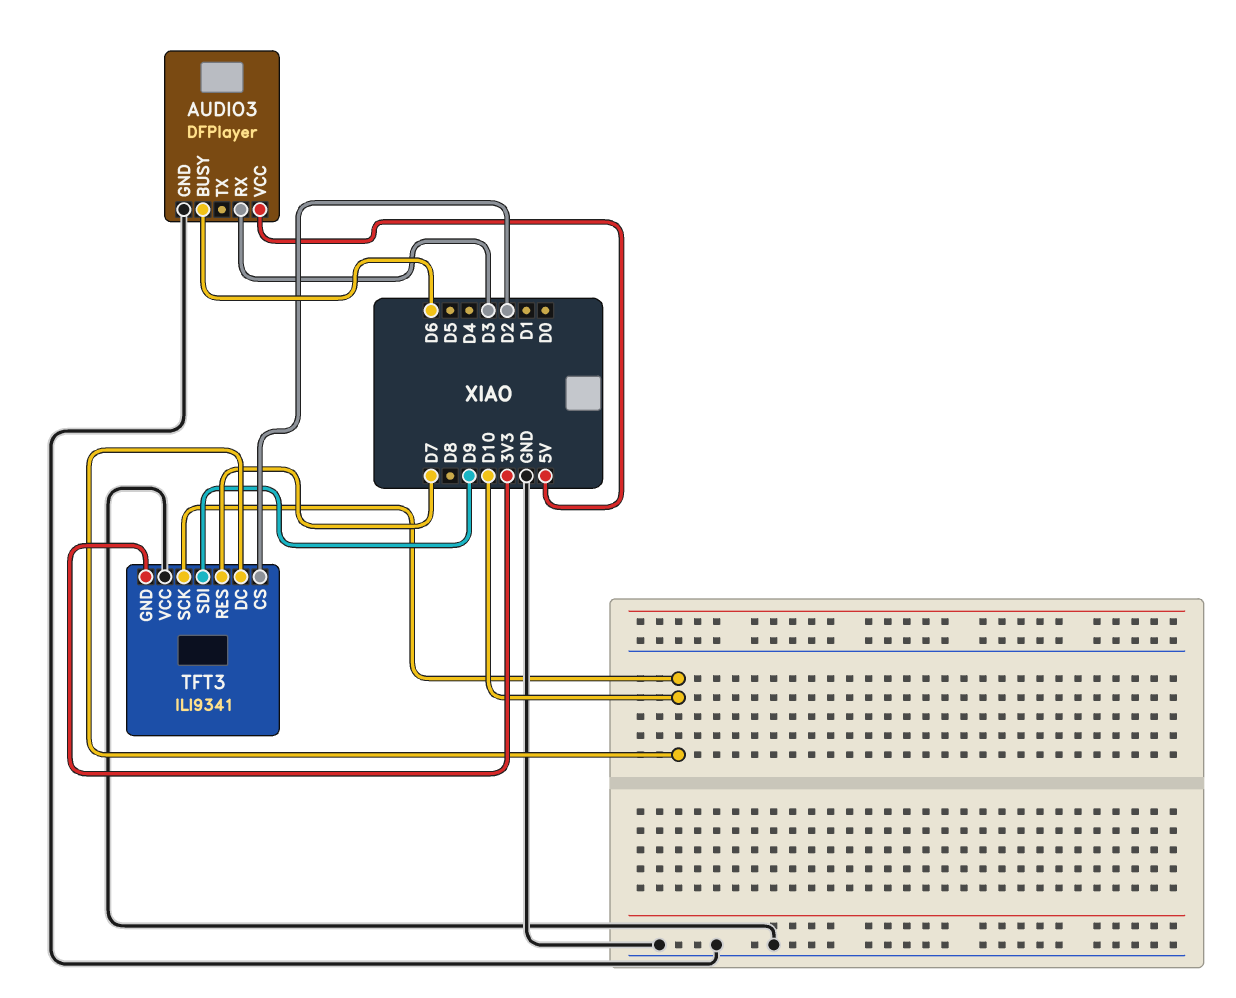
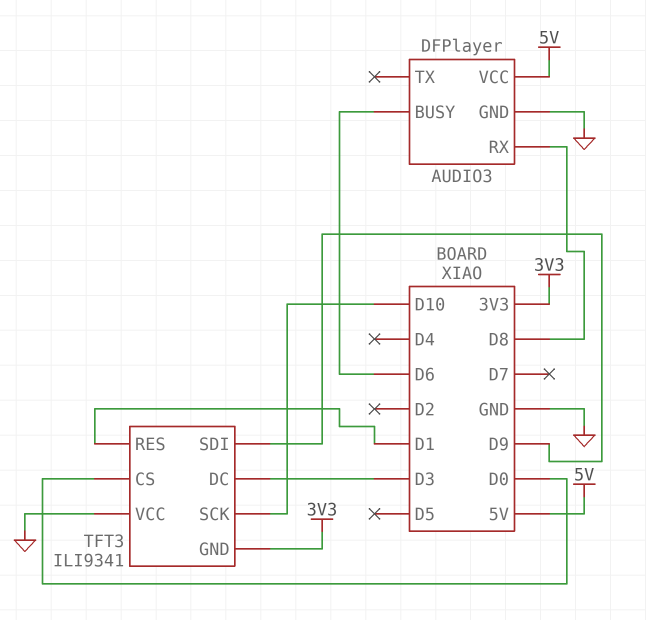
AUDIO3 pin RX: D3 -> D8
TFT3 pin CS: D2 -> D0
TFT3 pin DC: D10 -> D3
TFT3 pin RES: D7 -> D1

